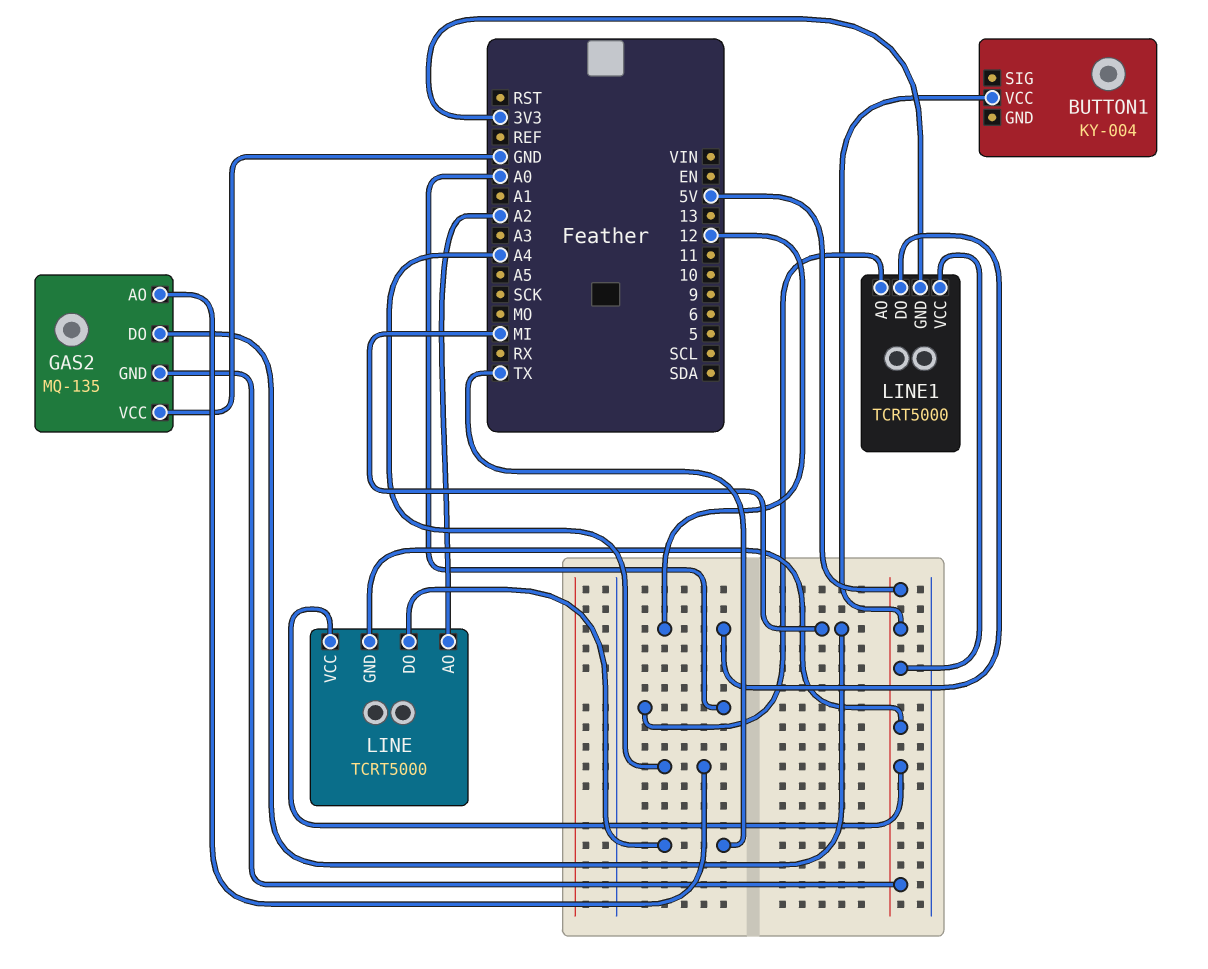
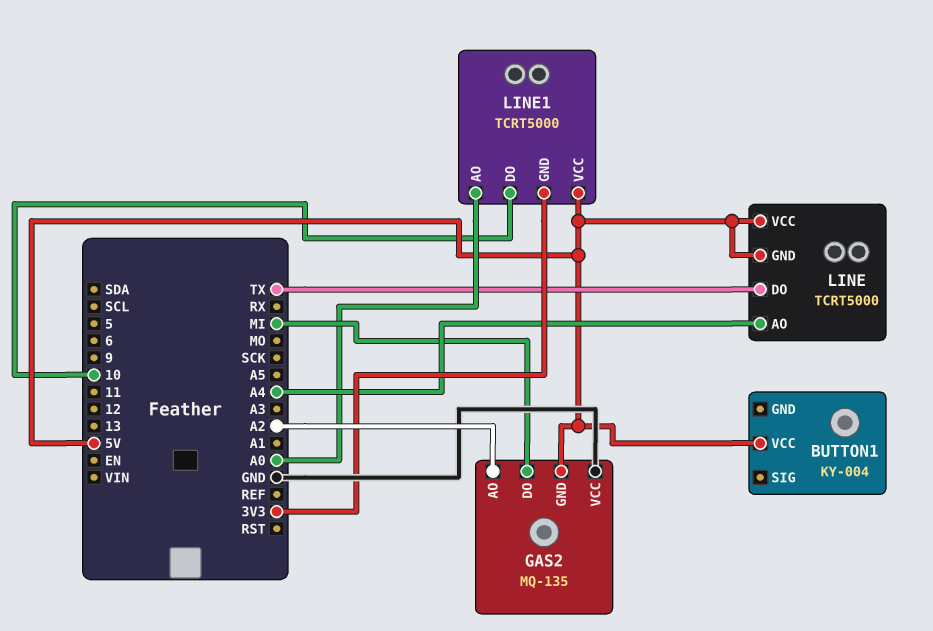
GAS2 pin AO: A4 -> A2
LINE pin AO: A2 -> A4
LINE1 pin DO: 12 -> 10

